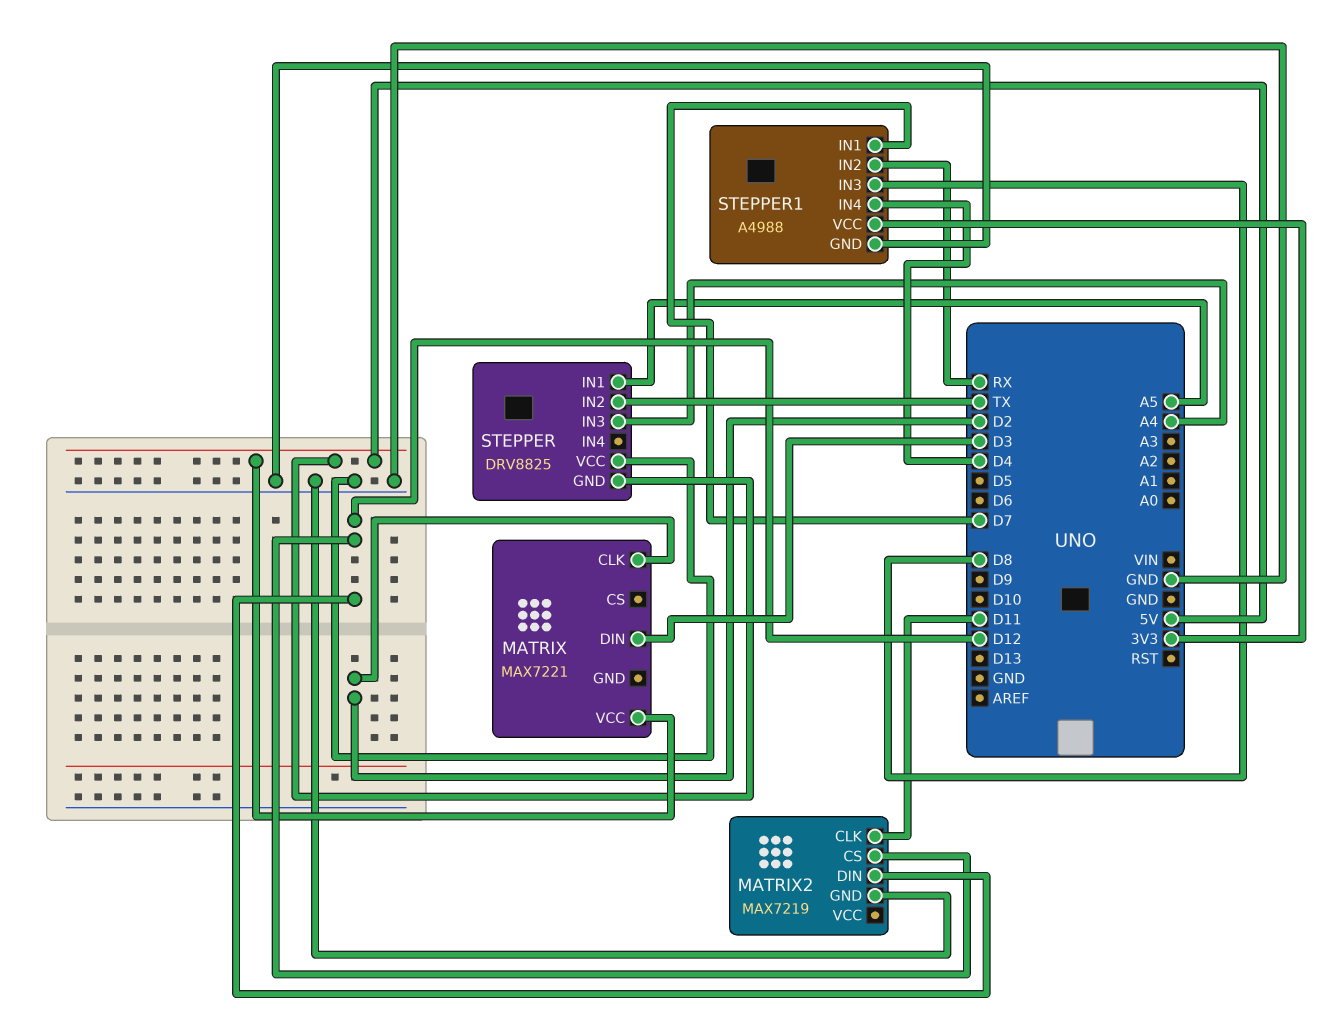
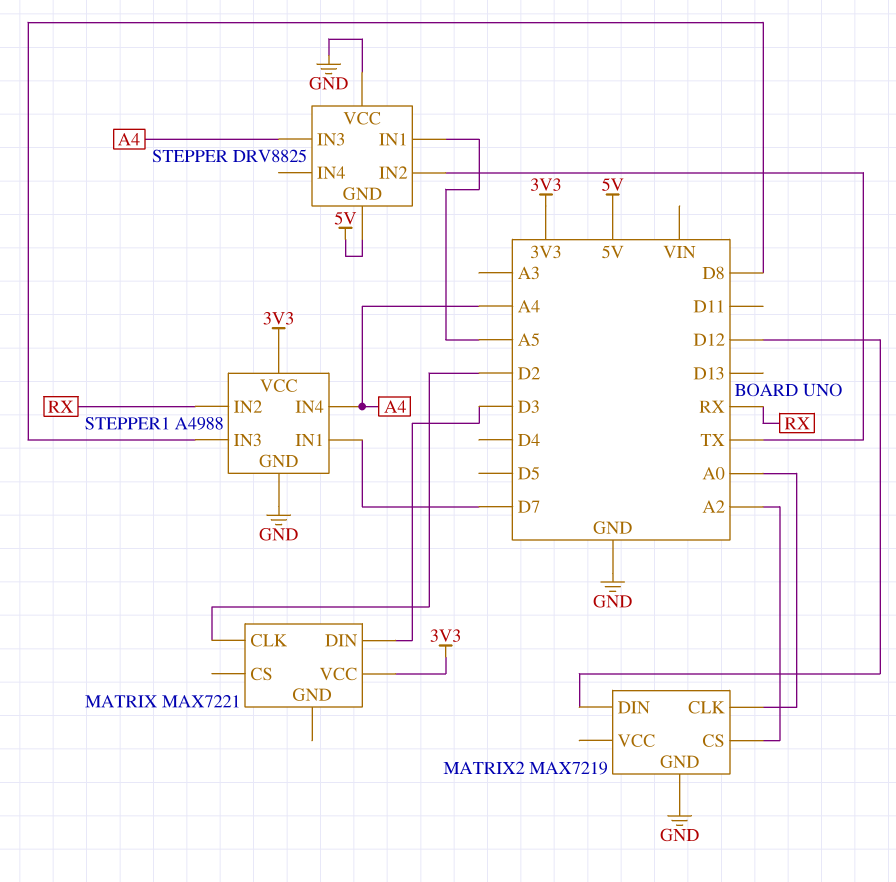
MATRIX pin VCC: 5V -> 3V3
MATRIX2 pin CLK: D11 -> A0
MATRIX2 pin CS: D12 -> A2
STEPPER1 pin IN4: D4 -> A4

